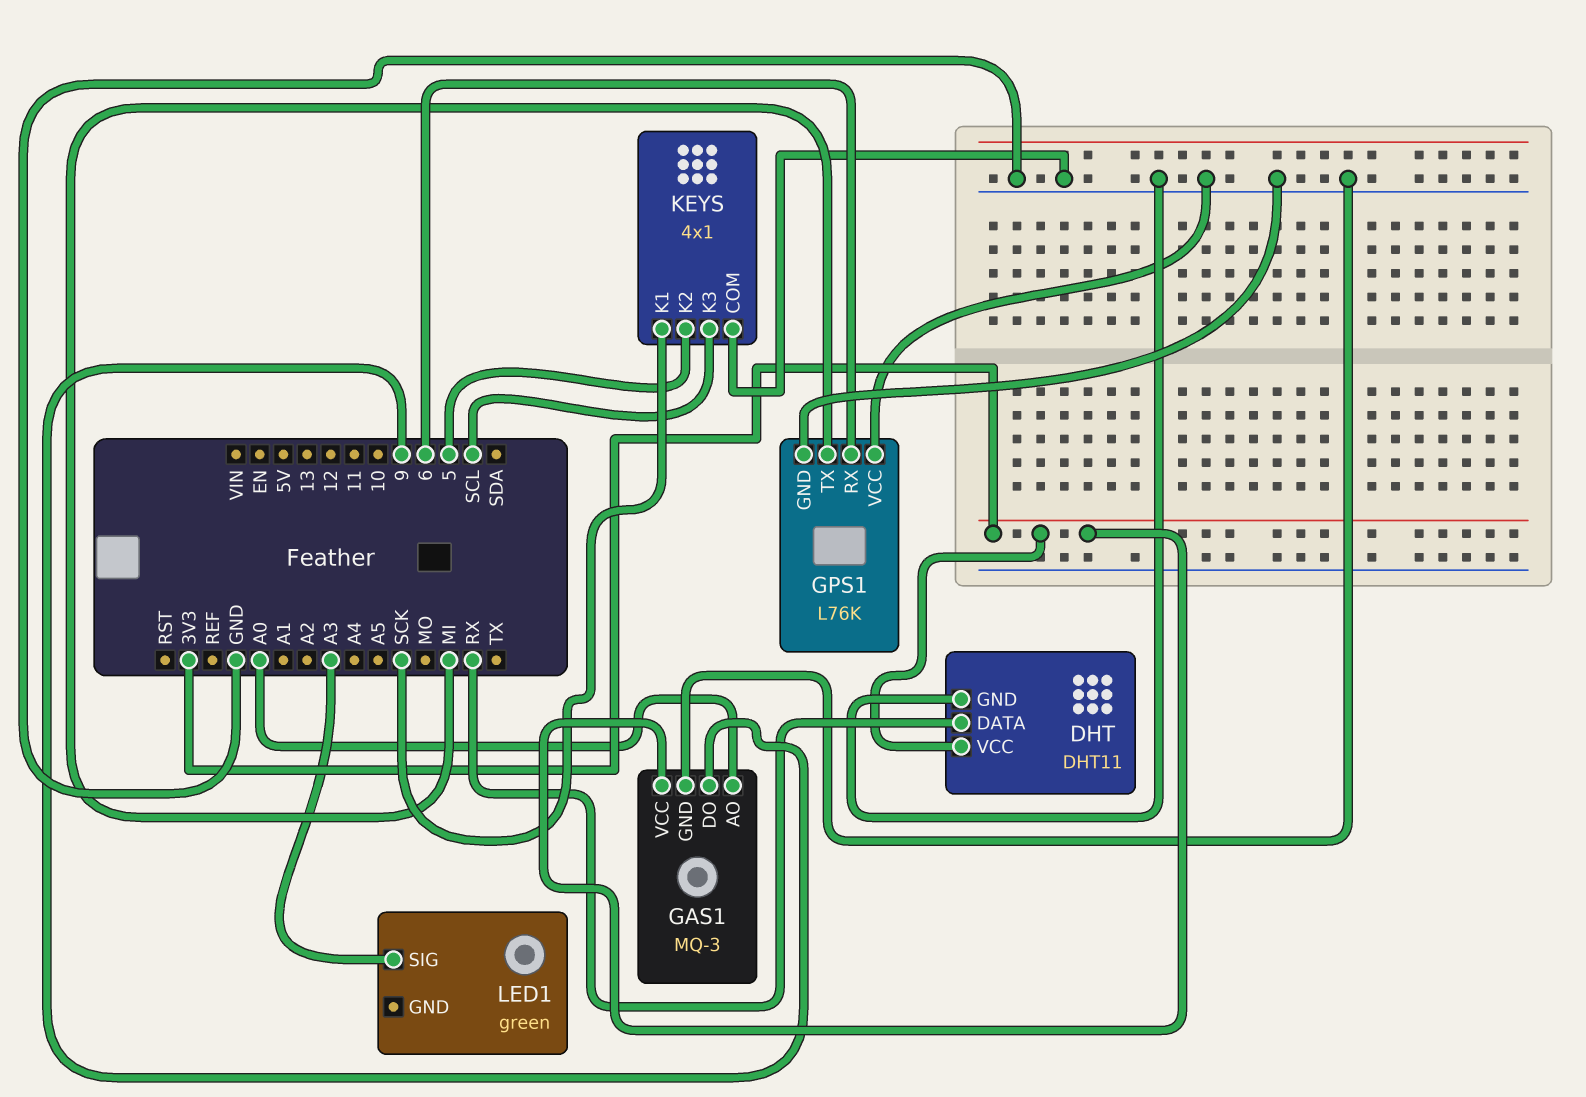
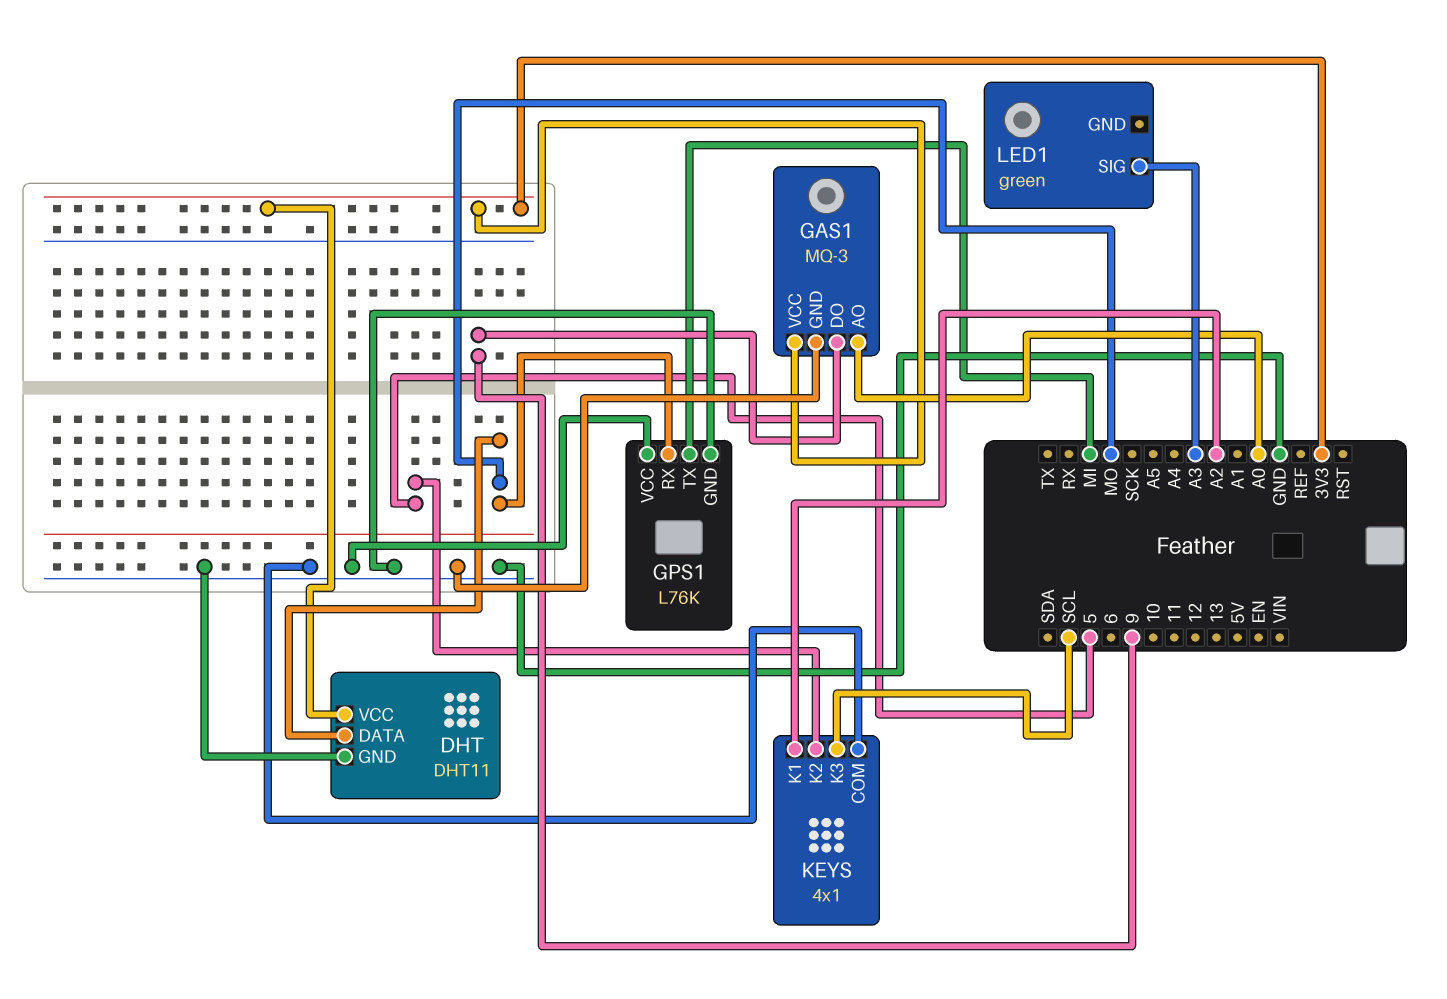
DHT pin DATA: RX -> MO
GPS1 pin RX: 6 -> MO
KEYS pin K1: SCK -> A2

